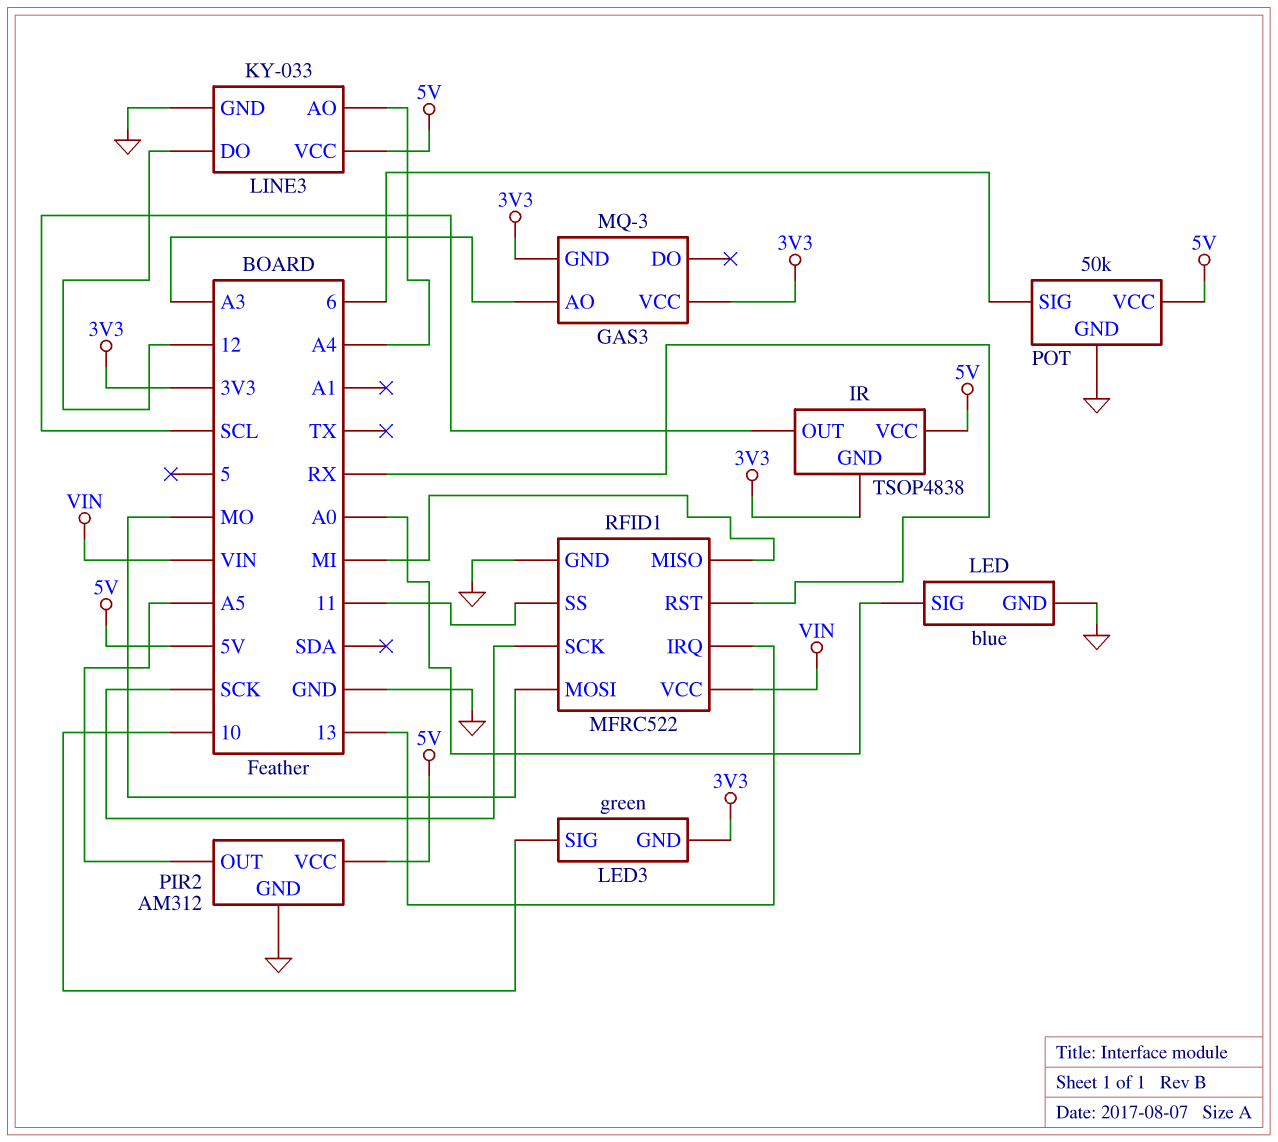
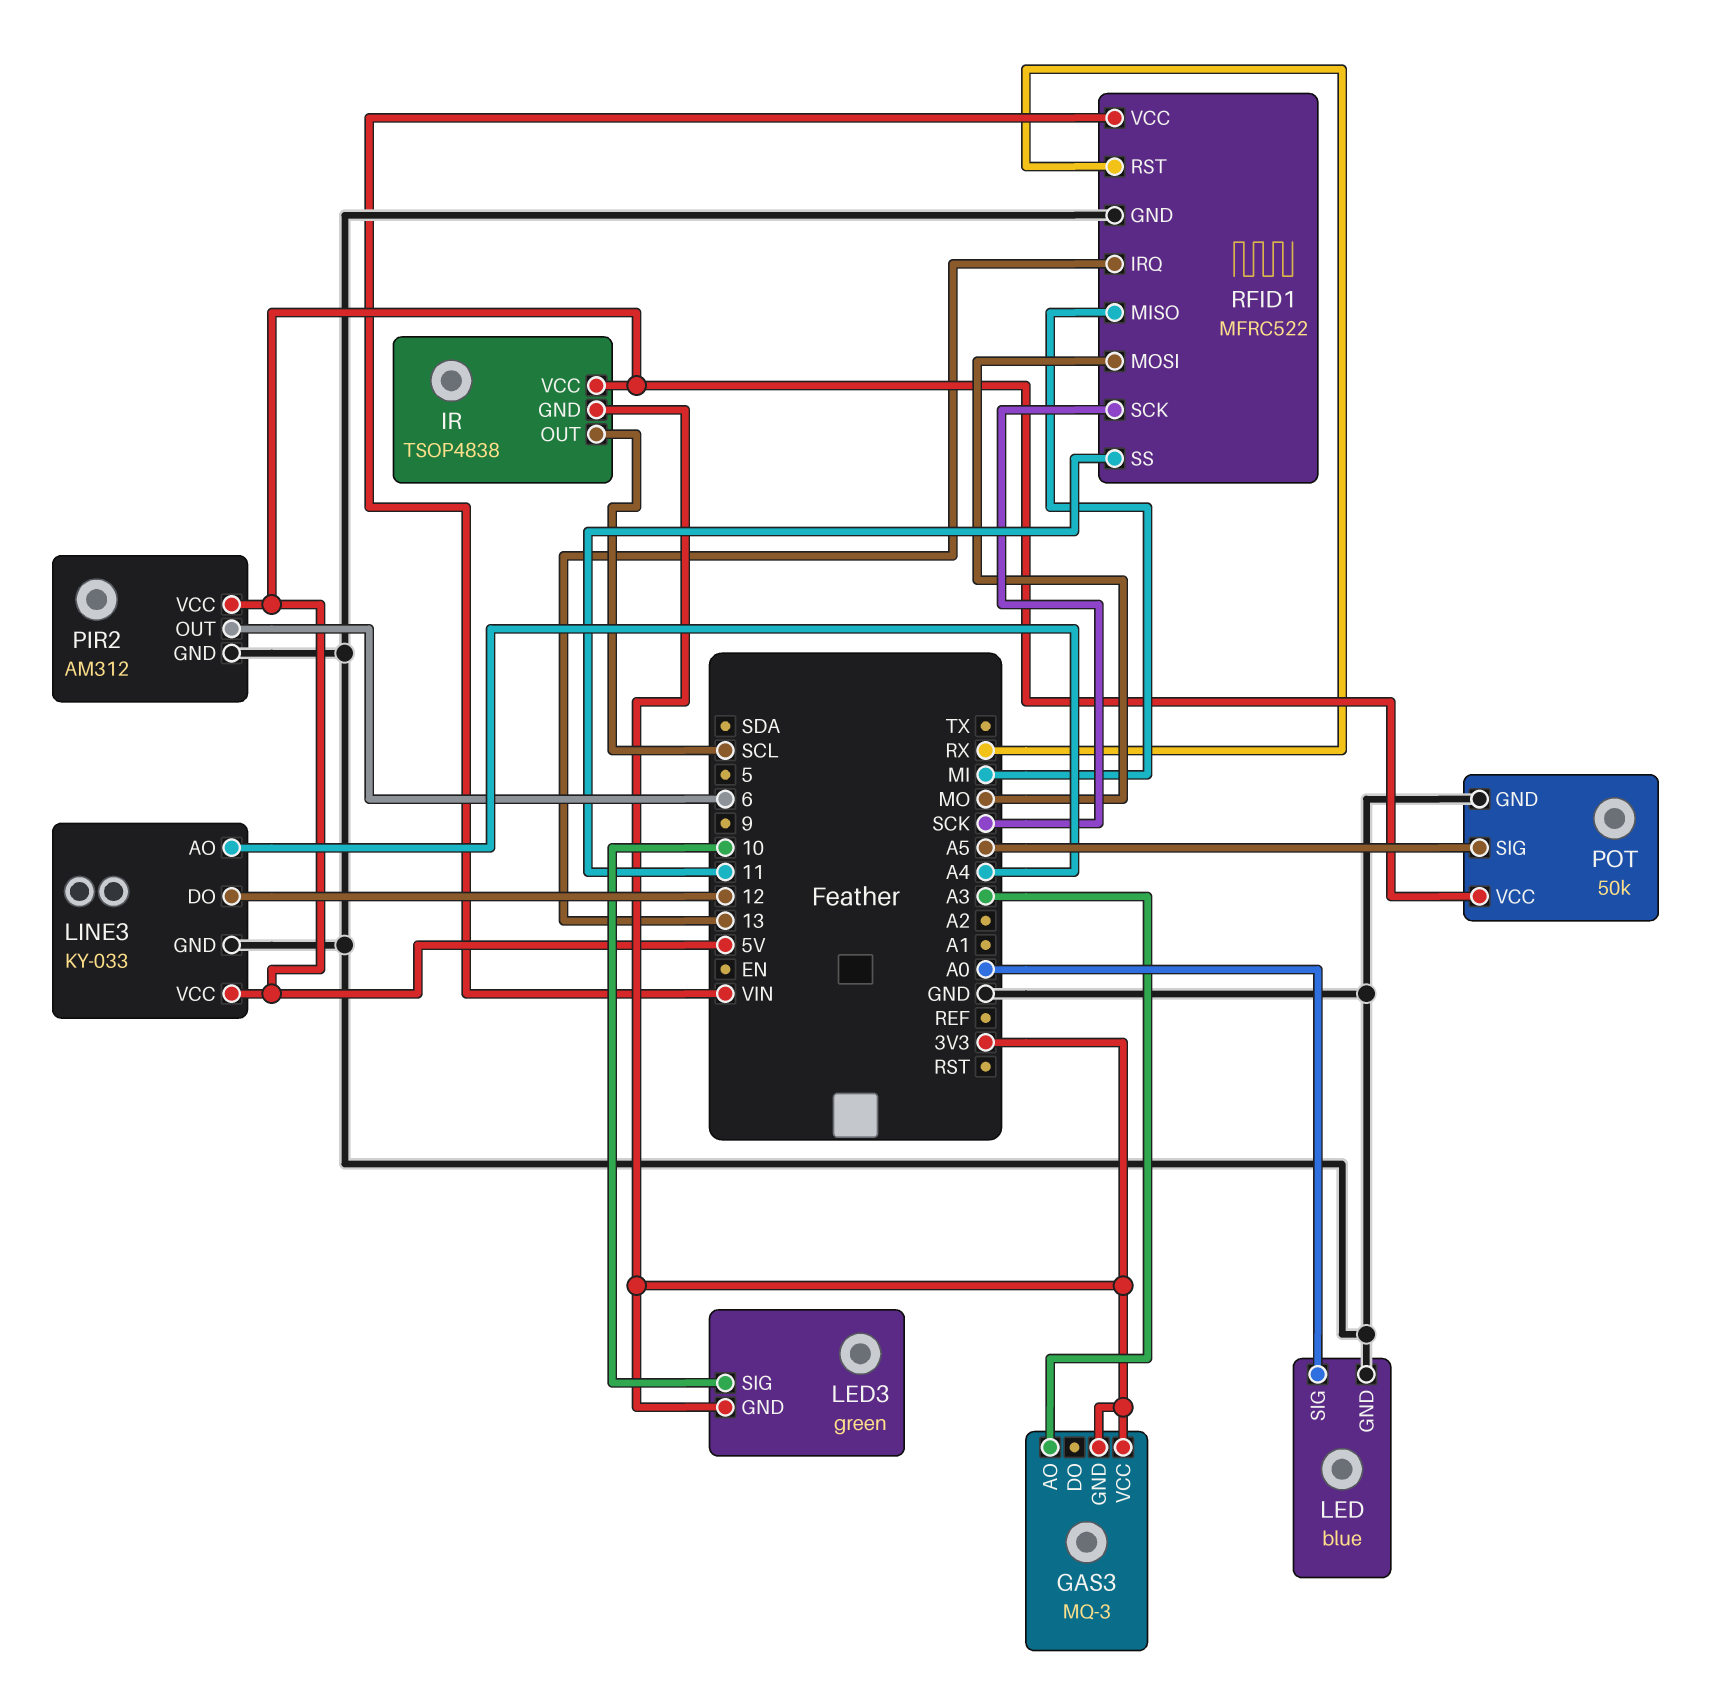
PIR2 pin OUT: A5 -> 6
POT pin SIG: 6 -> A5

